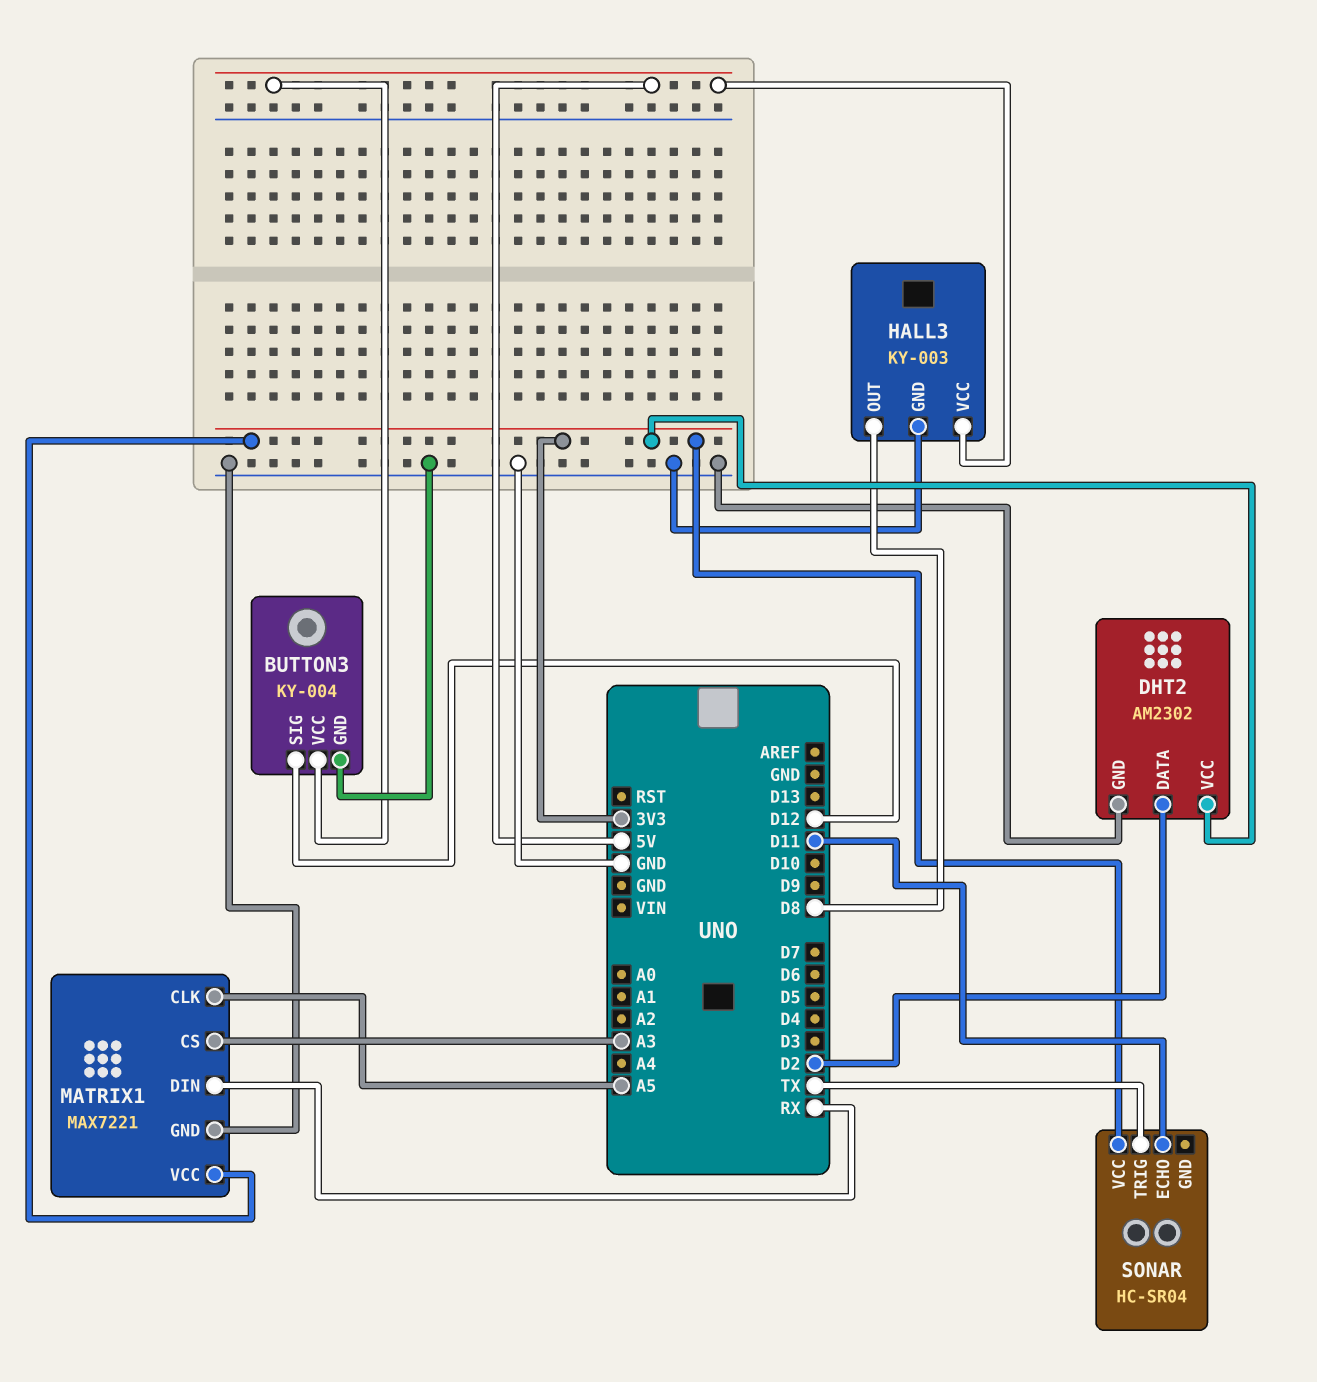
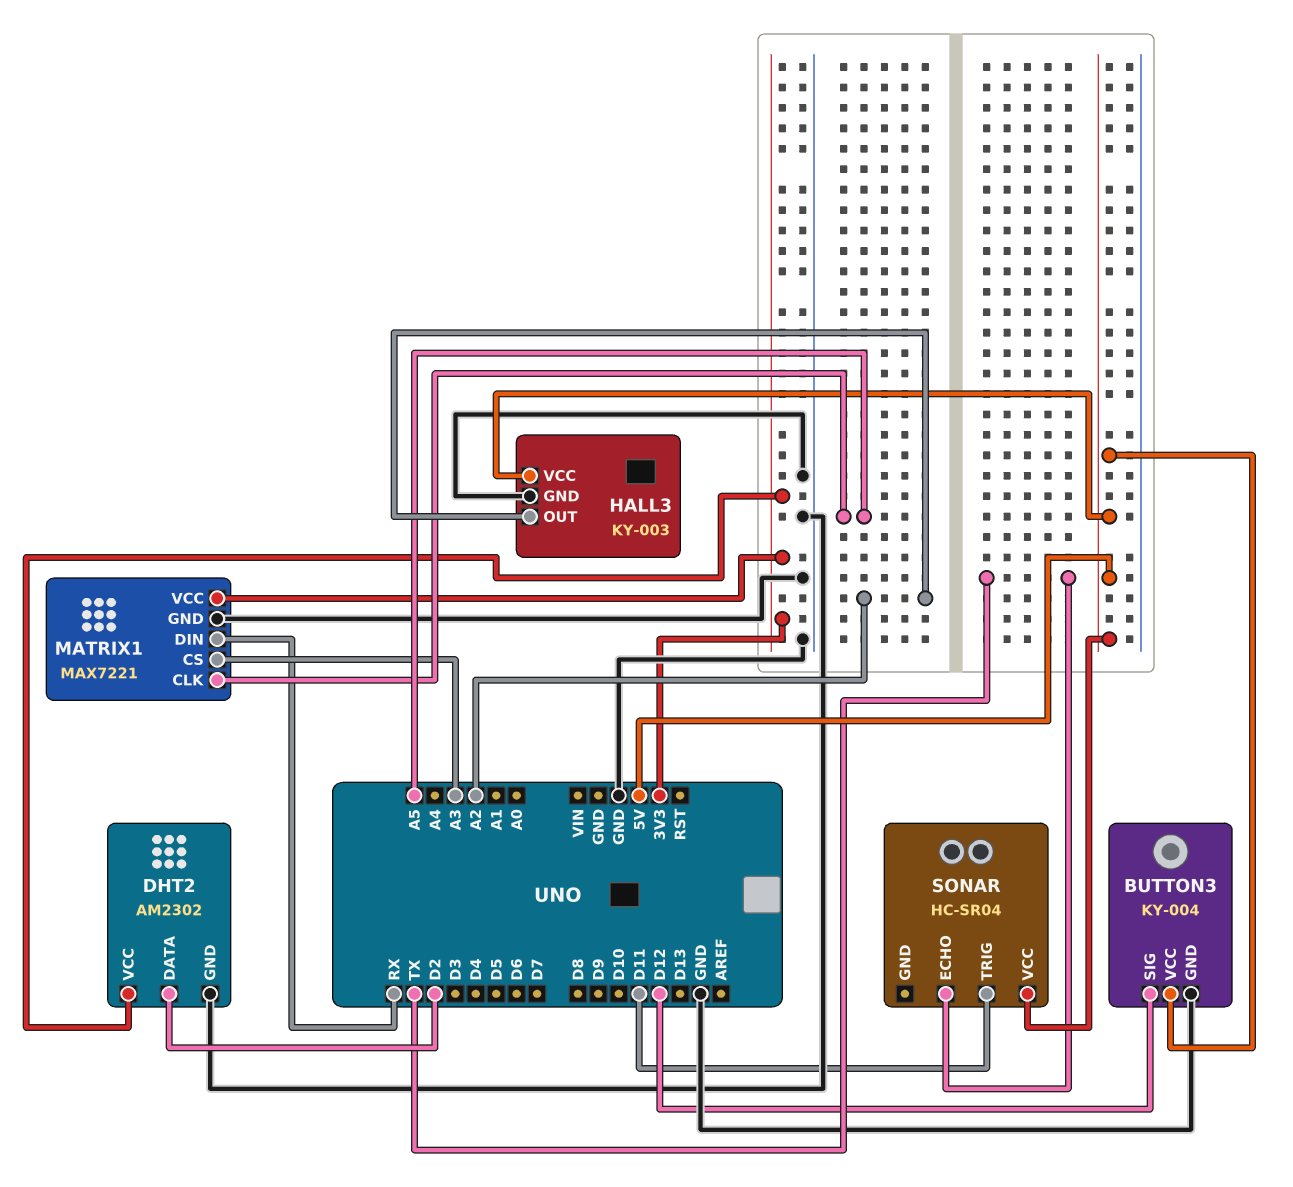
HALL3 pin OUT: D8 -> A2
SONAR pin ECHO: D11 -> TX
SONAR pin TRIG: TX -> D11
SONAR pin VCC: 3V3 -> 5V

